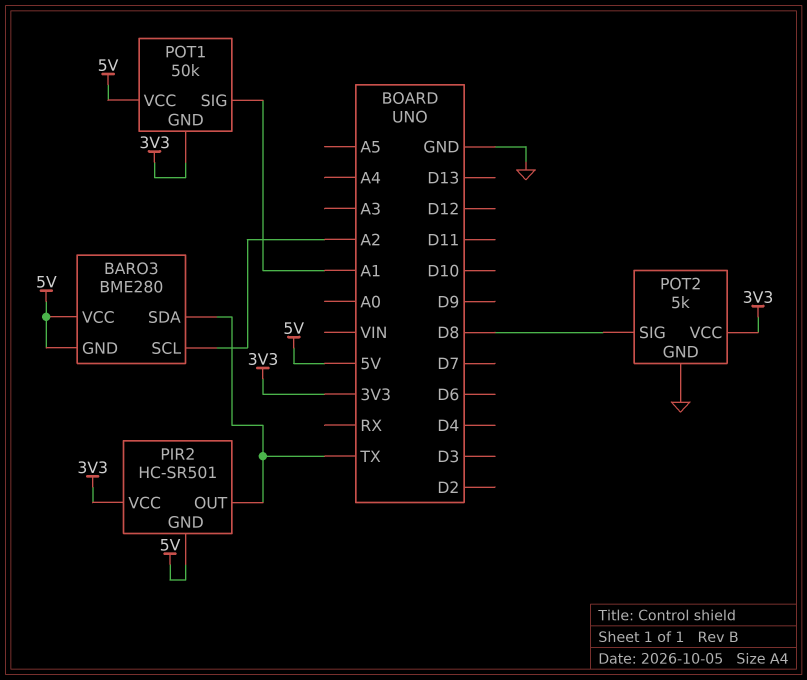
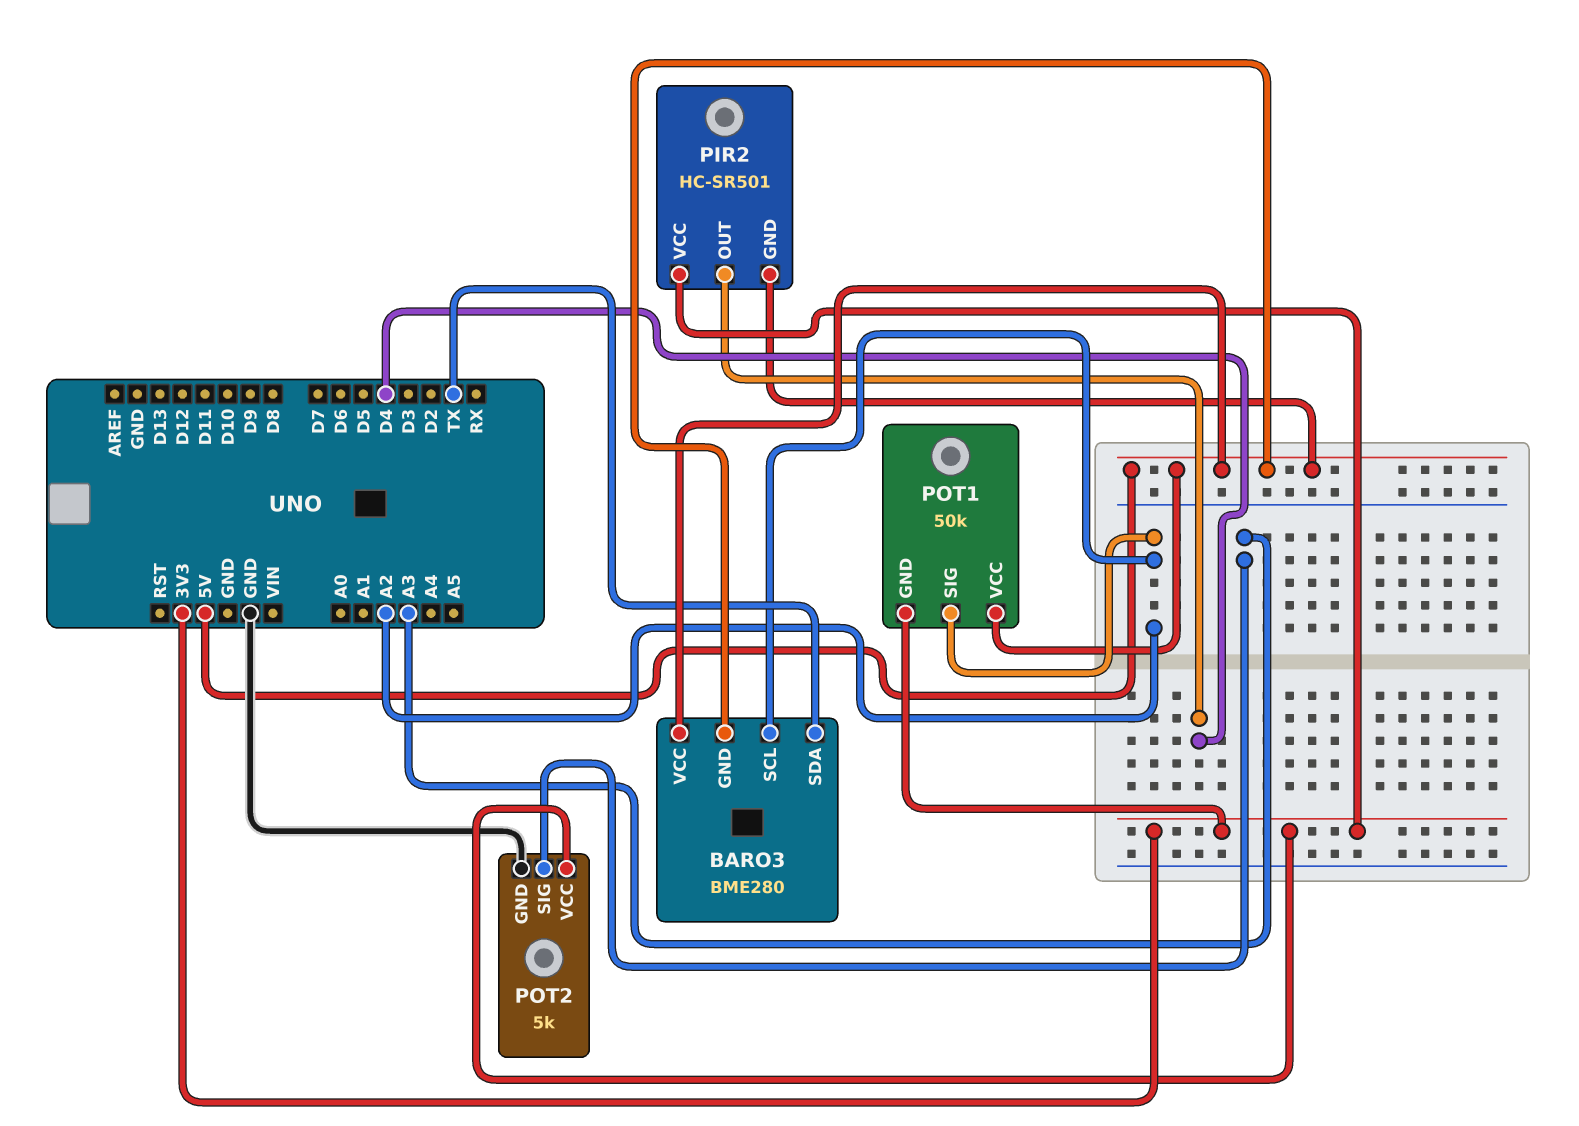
PIR2 pin OUT: TX -> D4
POT1 pin SIG: A1 -> A2
POT2 pin SIG: D8 -> A3

